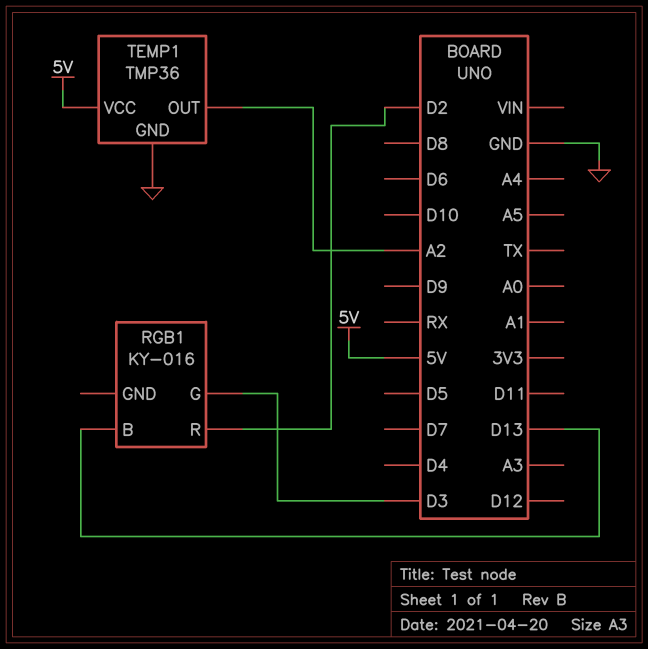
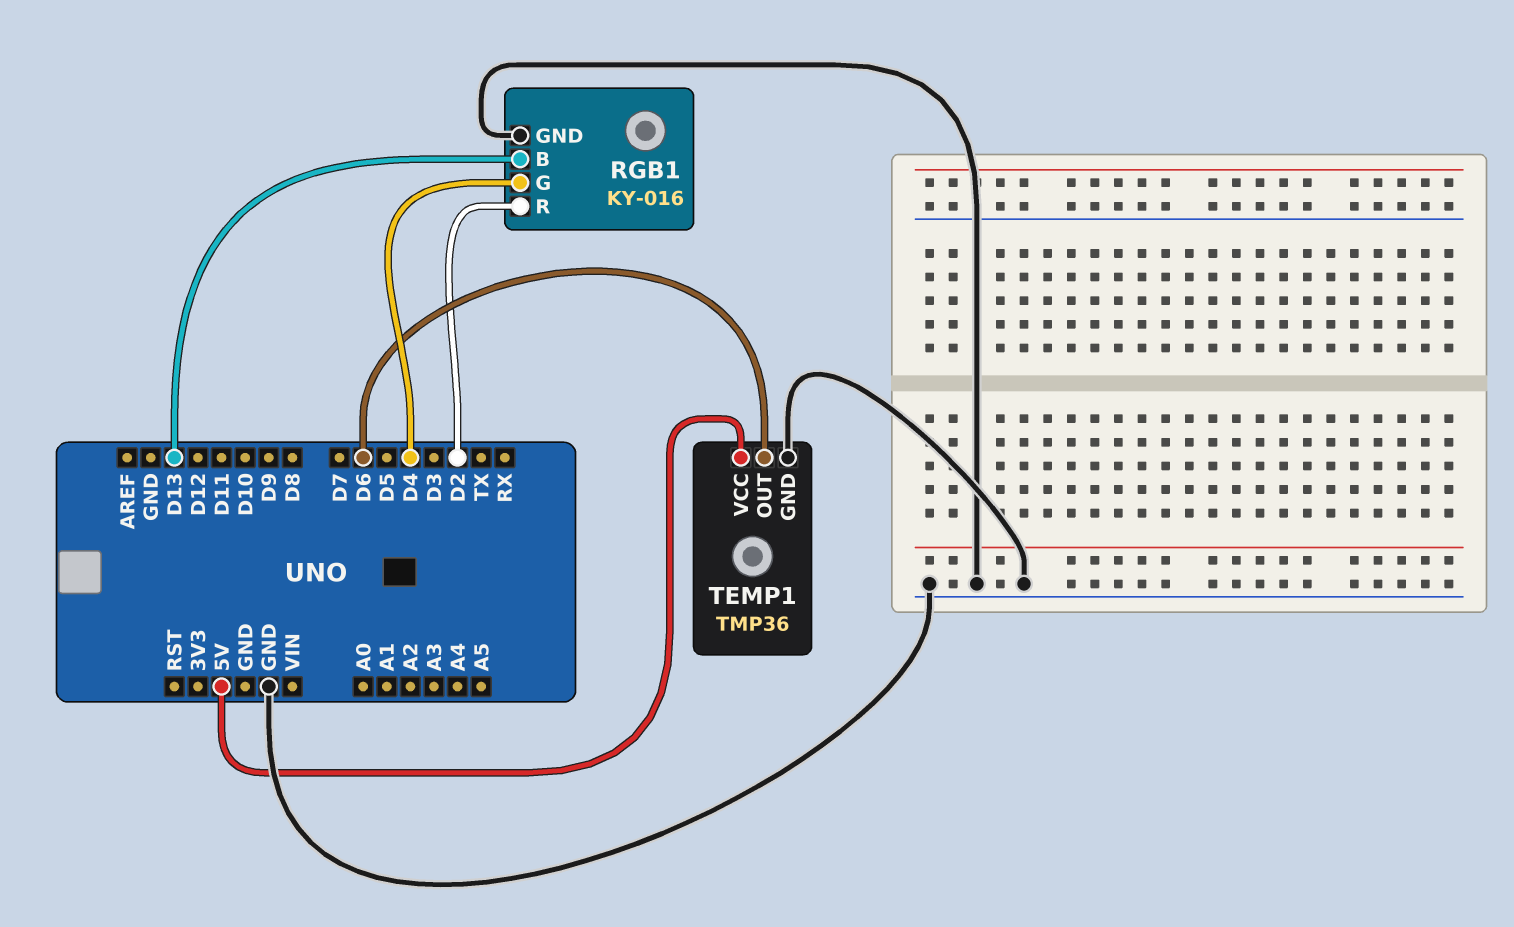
RGB1 pin G: D3 -> D4
RGB1 pin GND: none -> GND
TEMP1 pin OUT: A2 -> D6

